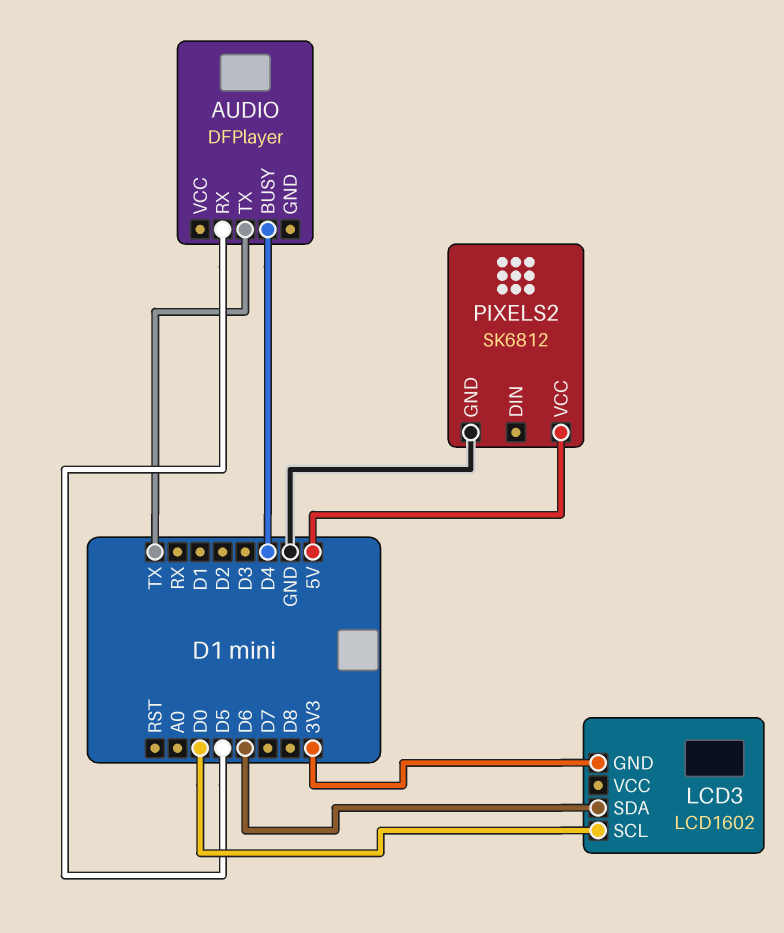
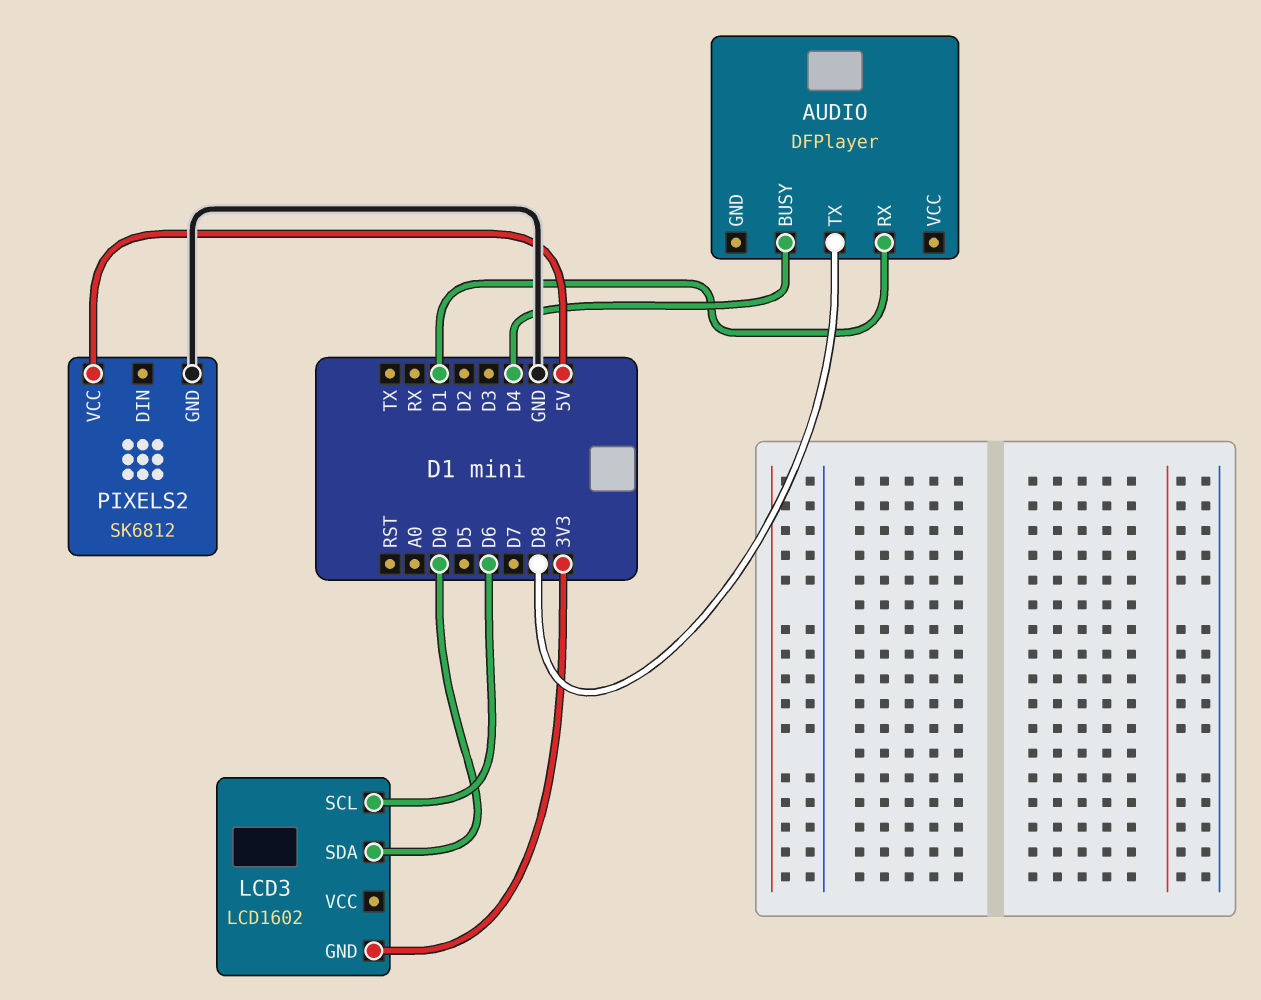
AUDIO pin RX: D5 -> D1
AUDIO pin TX: TX -> D8
LCD3 pin SCL: D0 -> D6
LCD3 pin SDA: D6 -> D0

